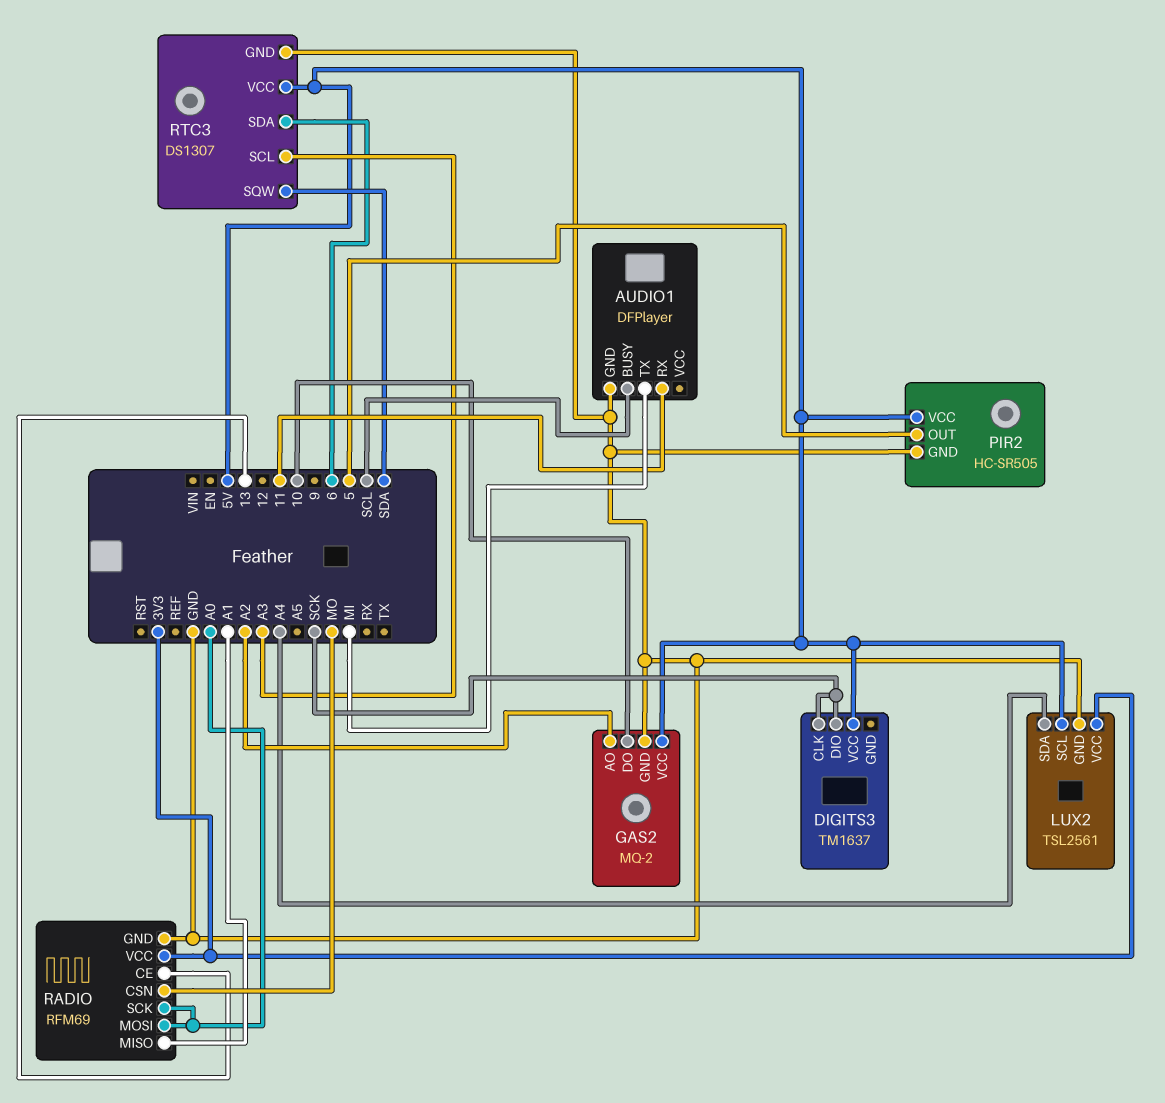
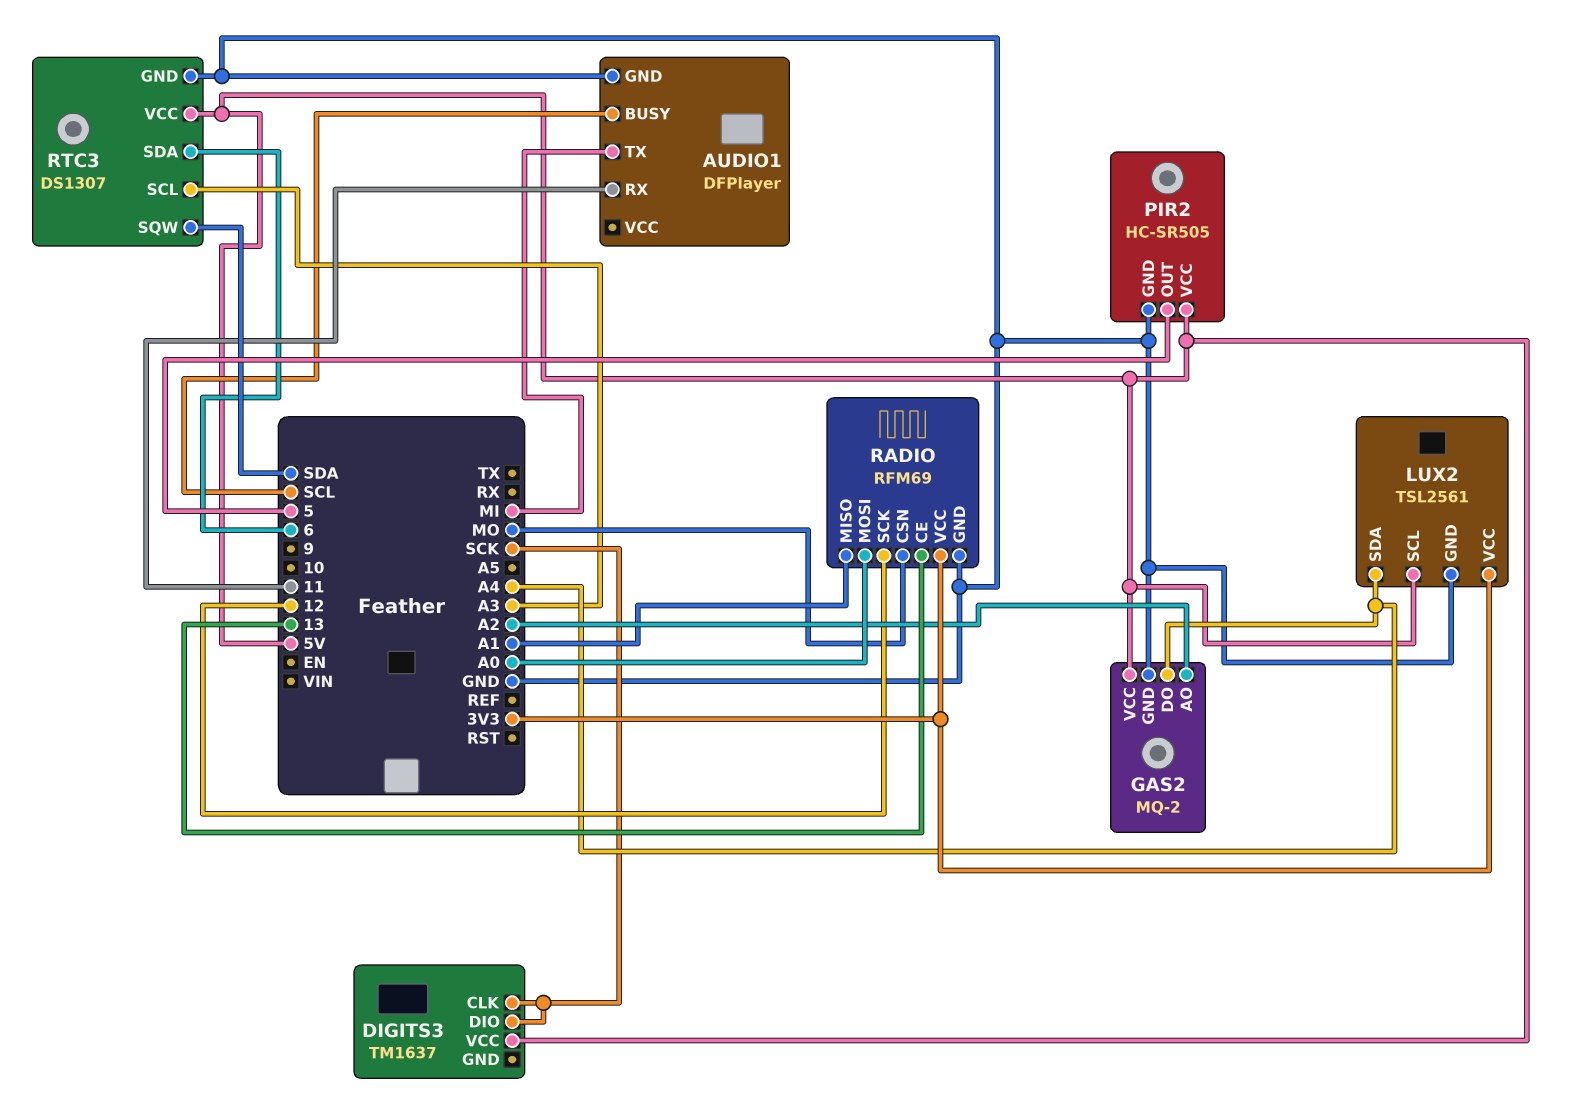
GAS2 pin DO: 10 -> A4
RADIO pin SCK: A0 -> 12

